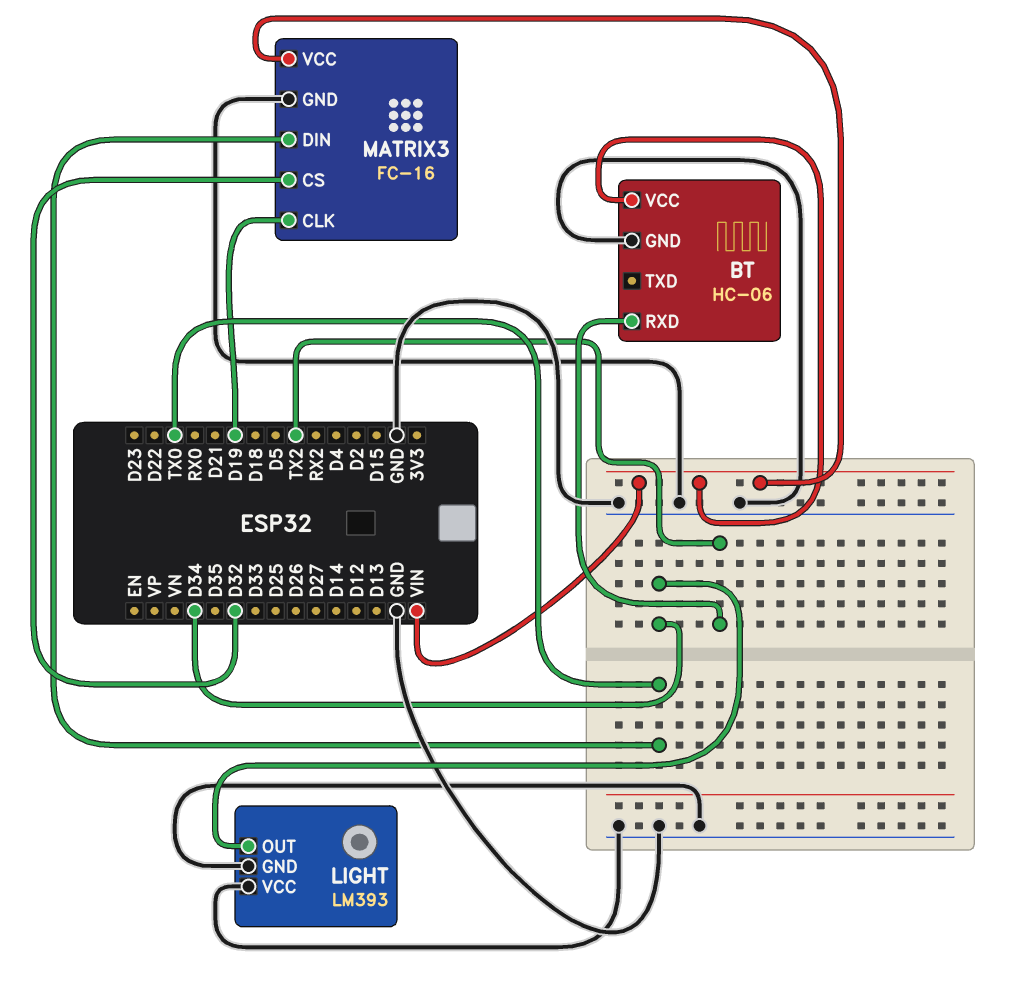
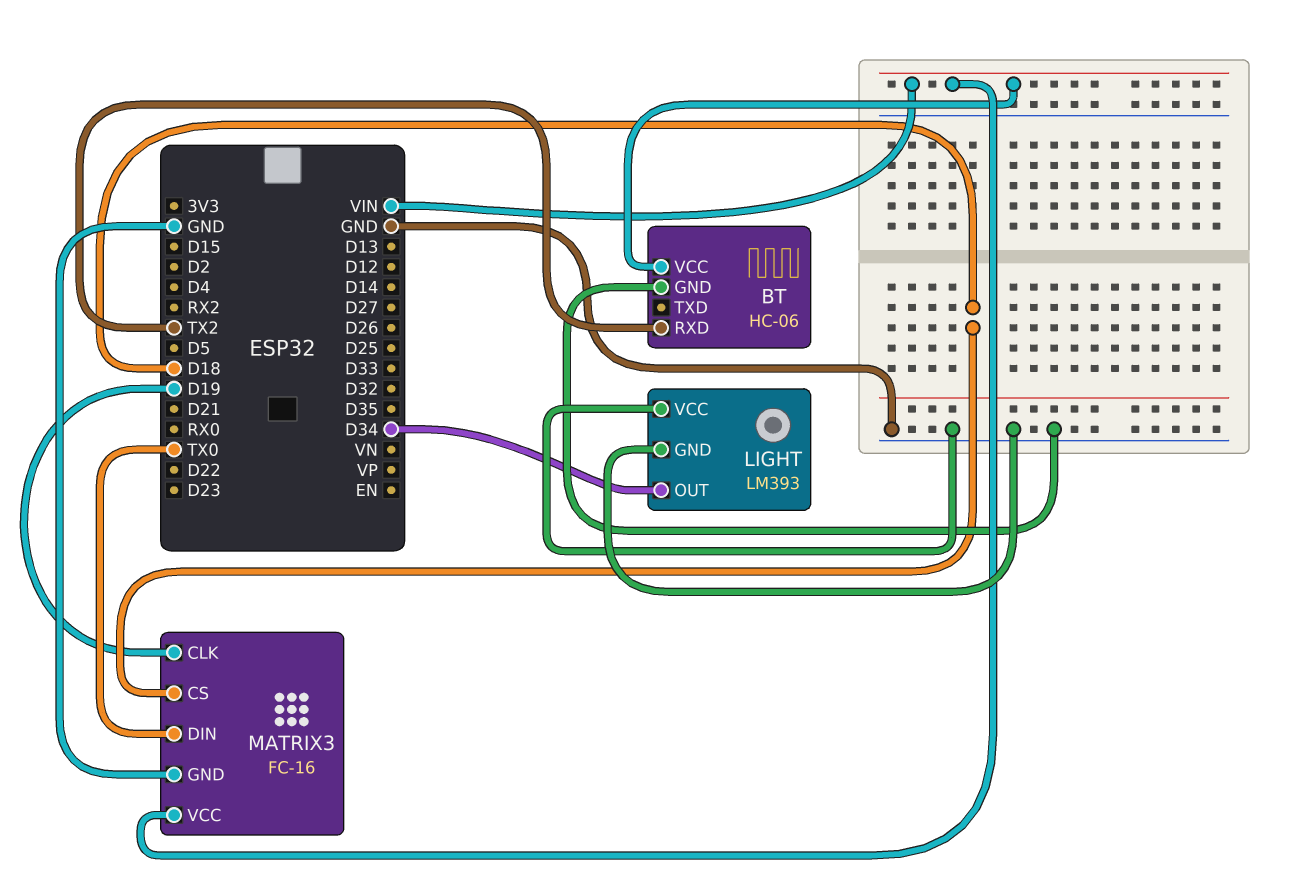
MATRIX3 pin CS: D32 -> D18

